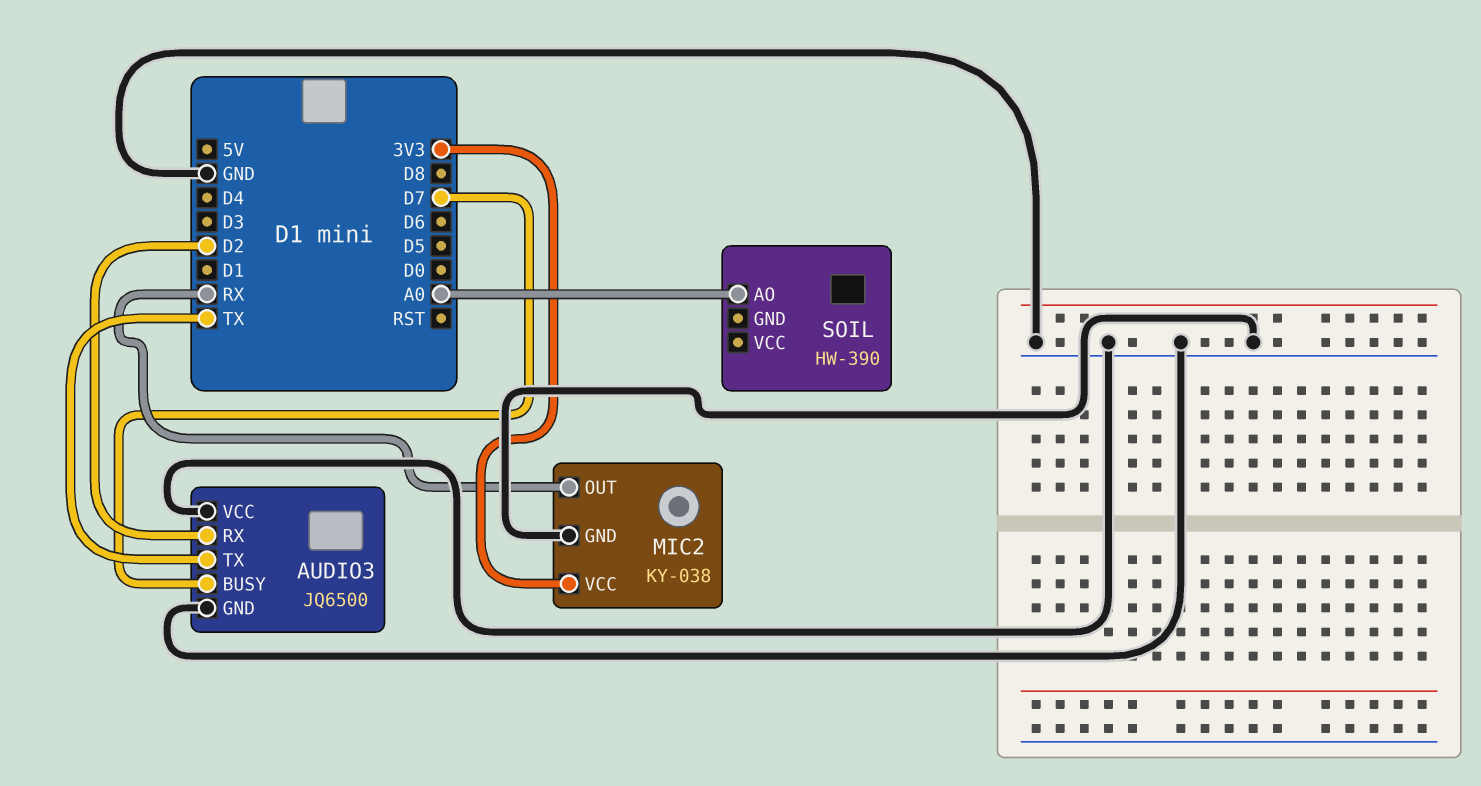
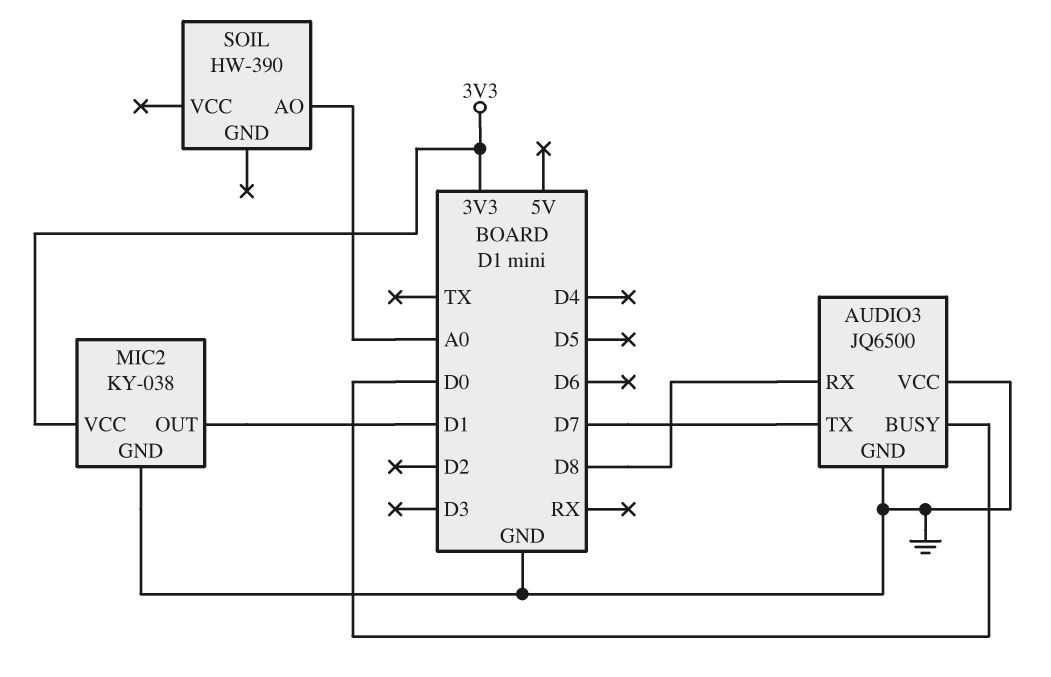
AUDIO3 pin BUSY: D7 -> D0
AUDIO3 pin RX: D2 -> D8
AUDIO3 pin TX: TX -> D7
MIC2 pin OUT: RX -> D1

